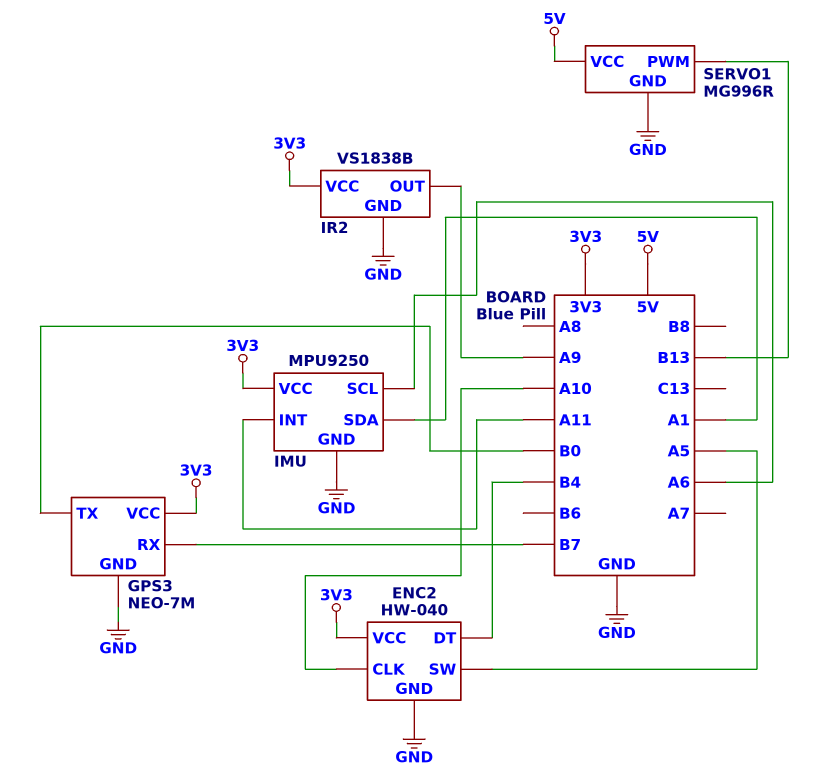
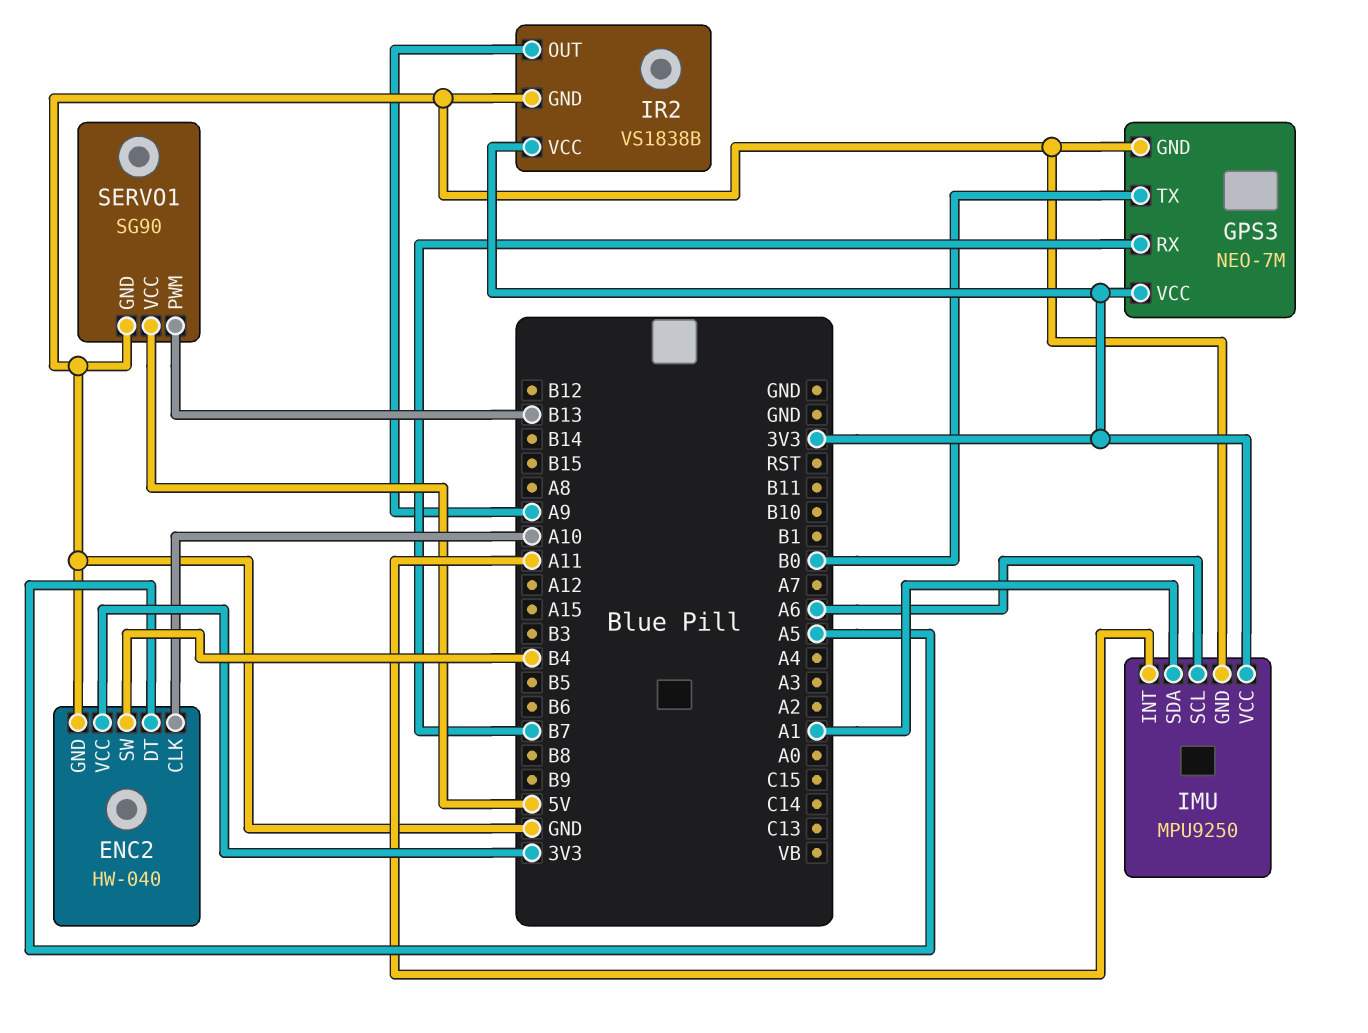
ENC2 pin DT: B4 -> A5
ENC2 pin SW: A5 -> B4
SERVO1: MG996R -> SG90

